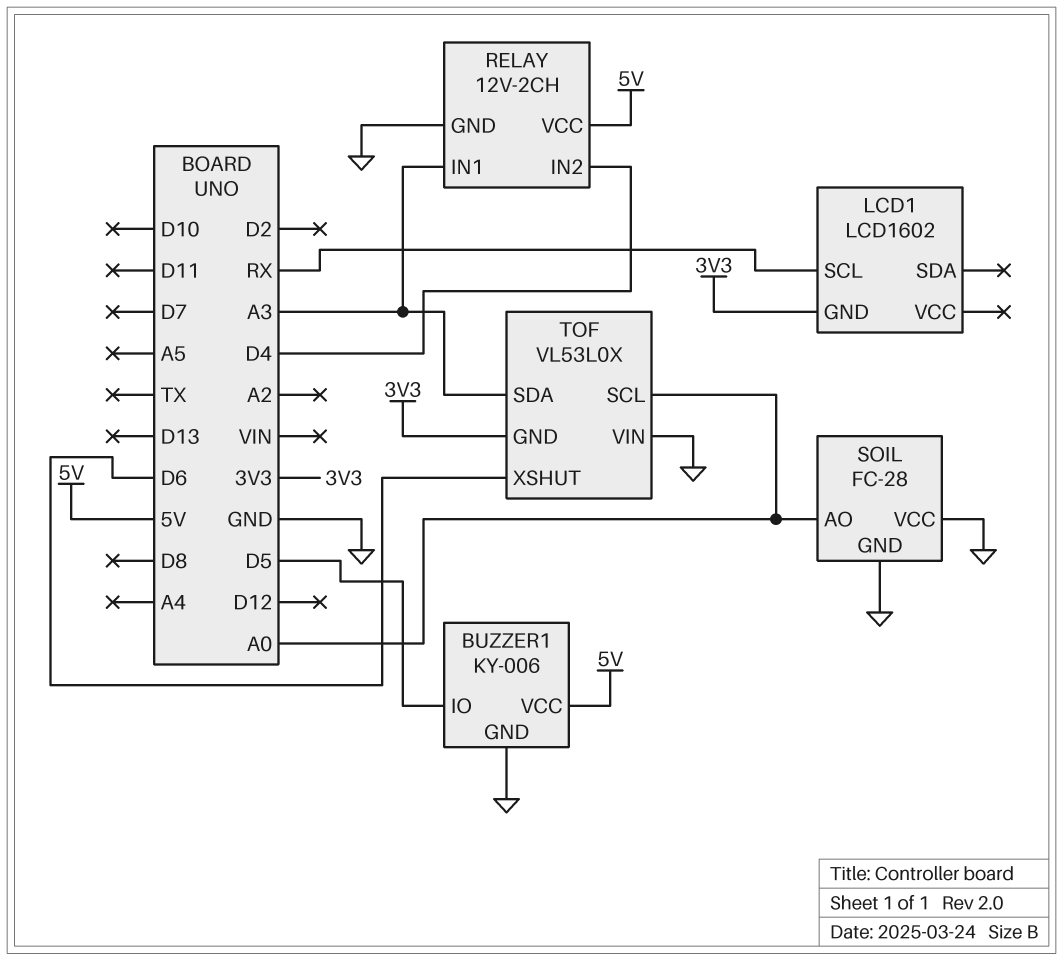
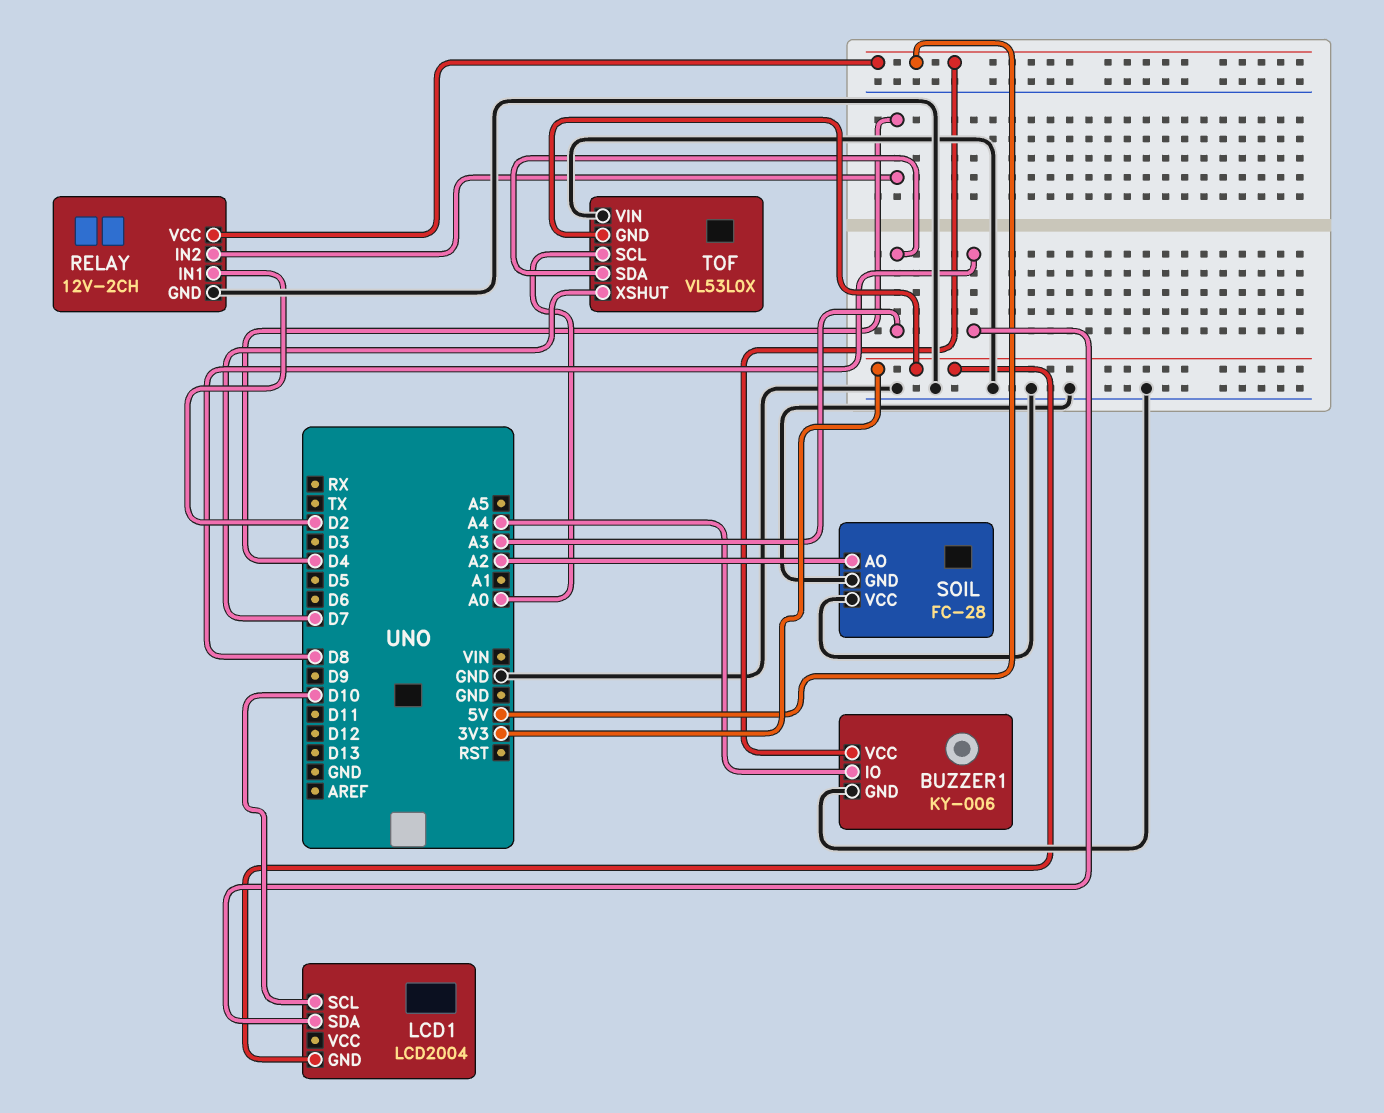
BUZZER1 pin IO: D5 -> A4
LCD1: LCD1602 -> LCD2004
LCD1 pin SCL: RX -> D10
LCD1 pin SDA: none -> D8
RELAY pin IN1: A3 -> D2
SOIL pin AO: A0 -> A2
TOF pin XSHUT: D6 -> D7

